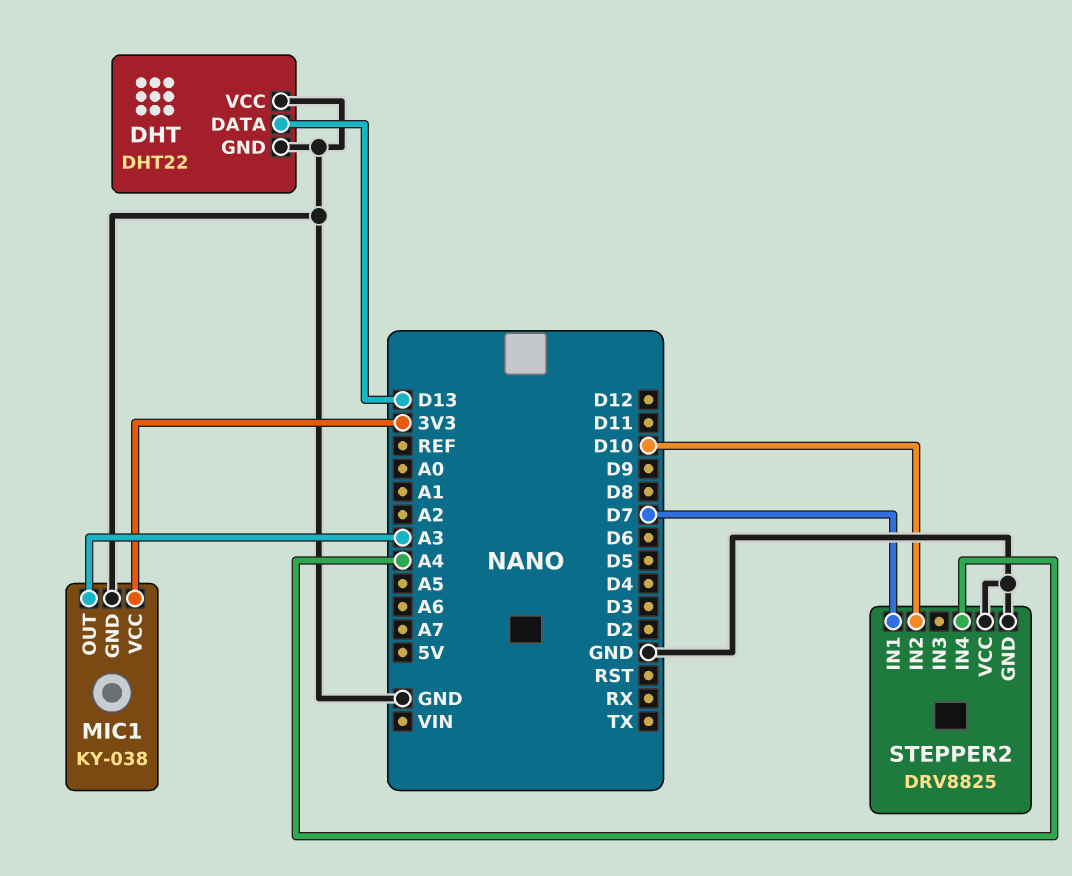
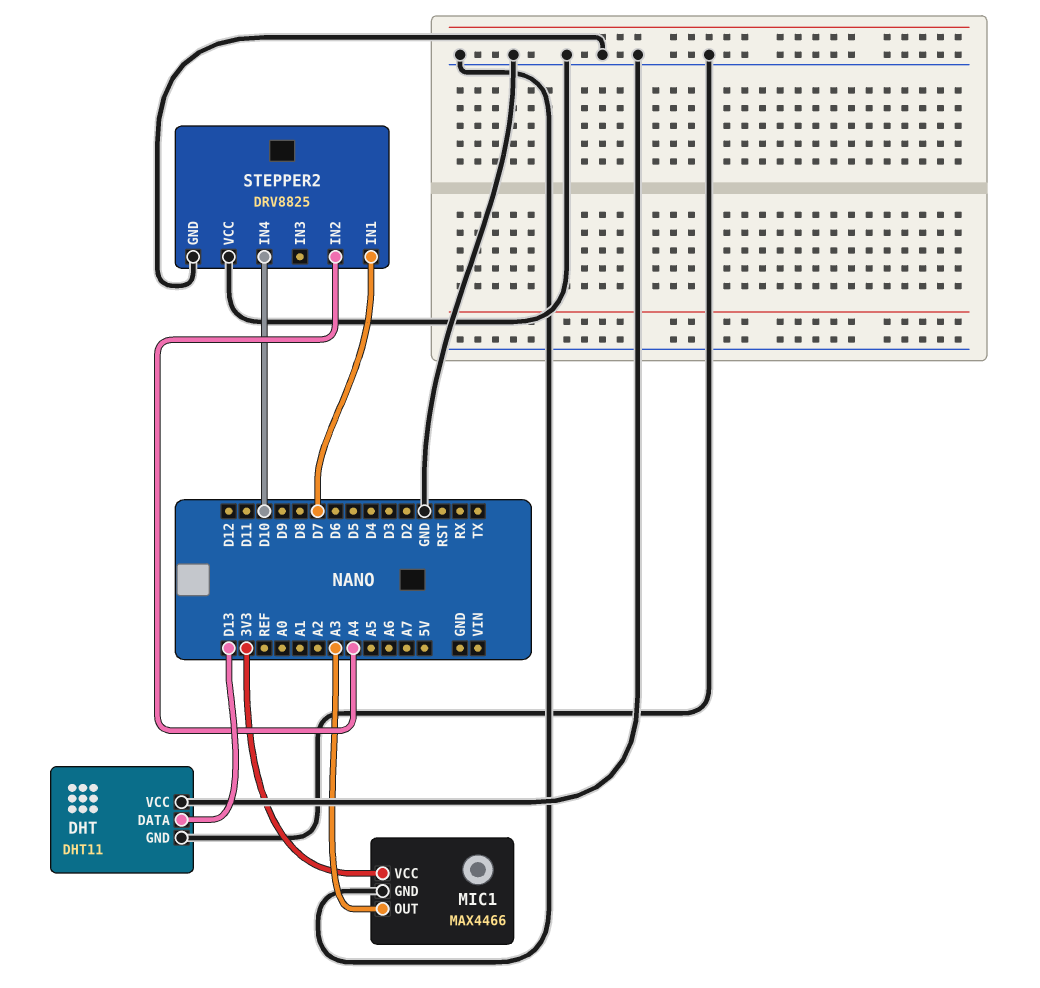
DHT: DHT22 -> DHT11
MIC1: KY-038 -> MAX4466
STEPPER2 pin IN2: D10 -> A4
STEPPER2 pin IN4: A4 -> D10

